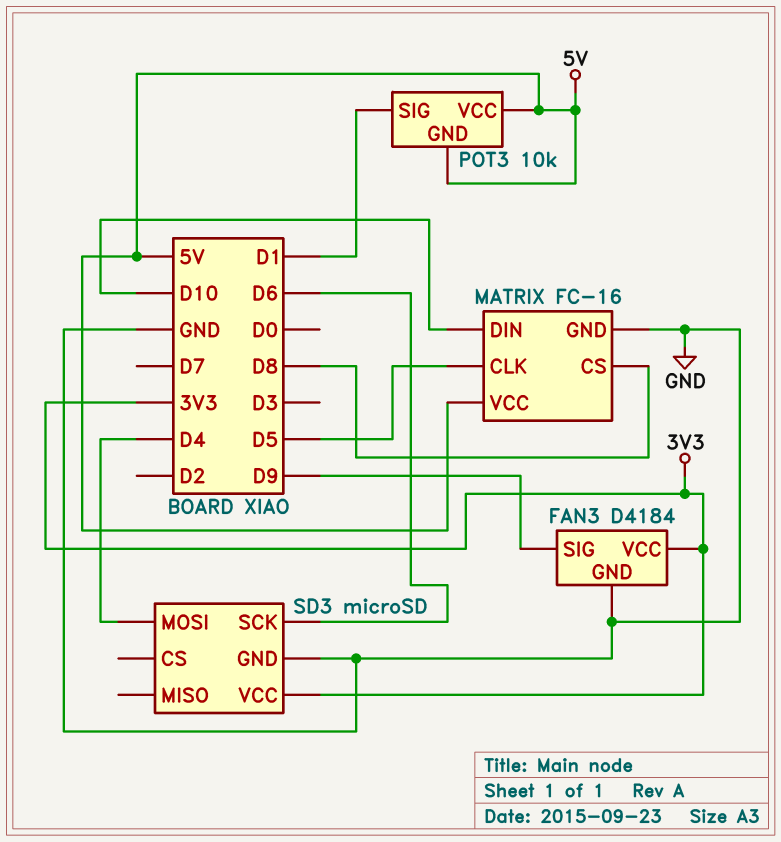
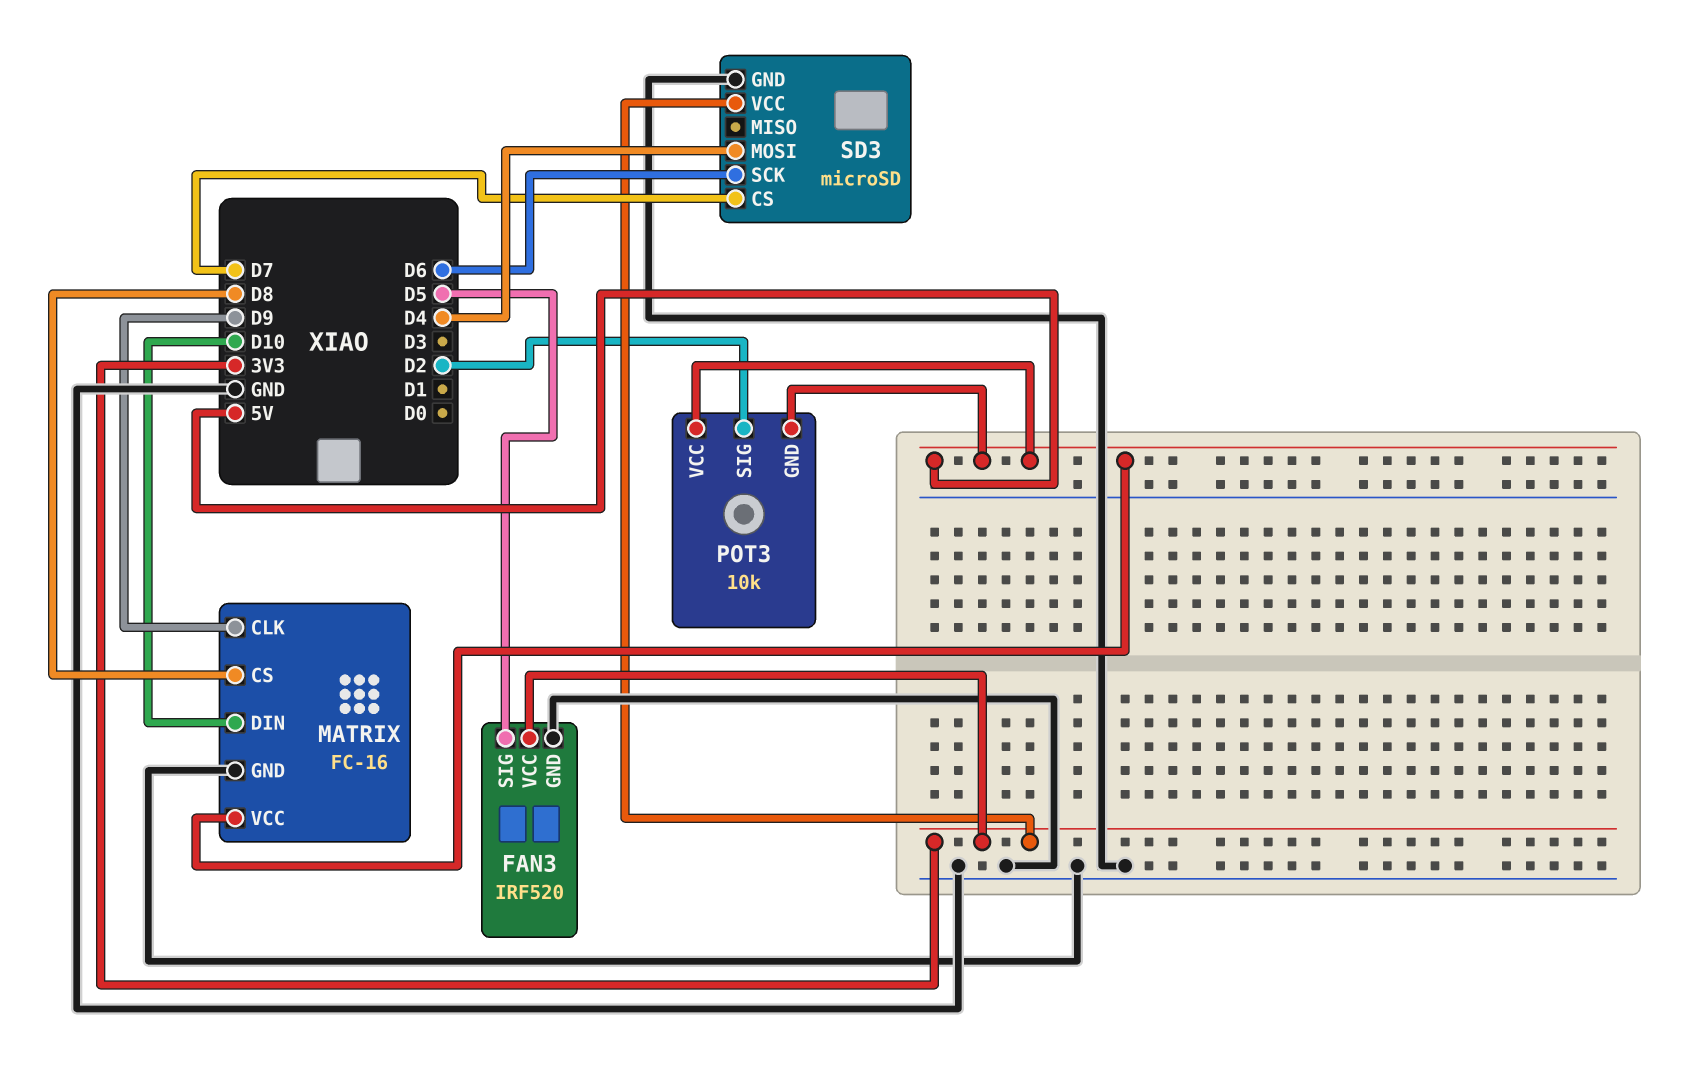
FAN3: D4184 -> IRF520
FAN3 pin SIG: D9 -> D5
MATRIX pin CLK: D5 -> D9
POT3 pin SIG: D1 -> D2
SD3 pin CS: none -> D7

